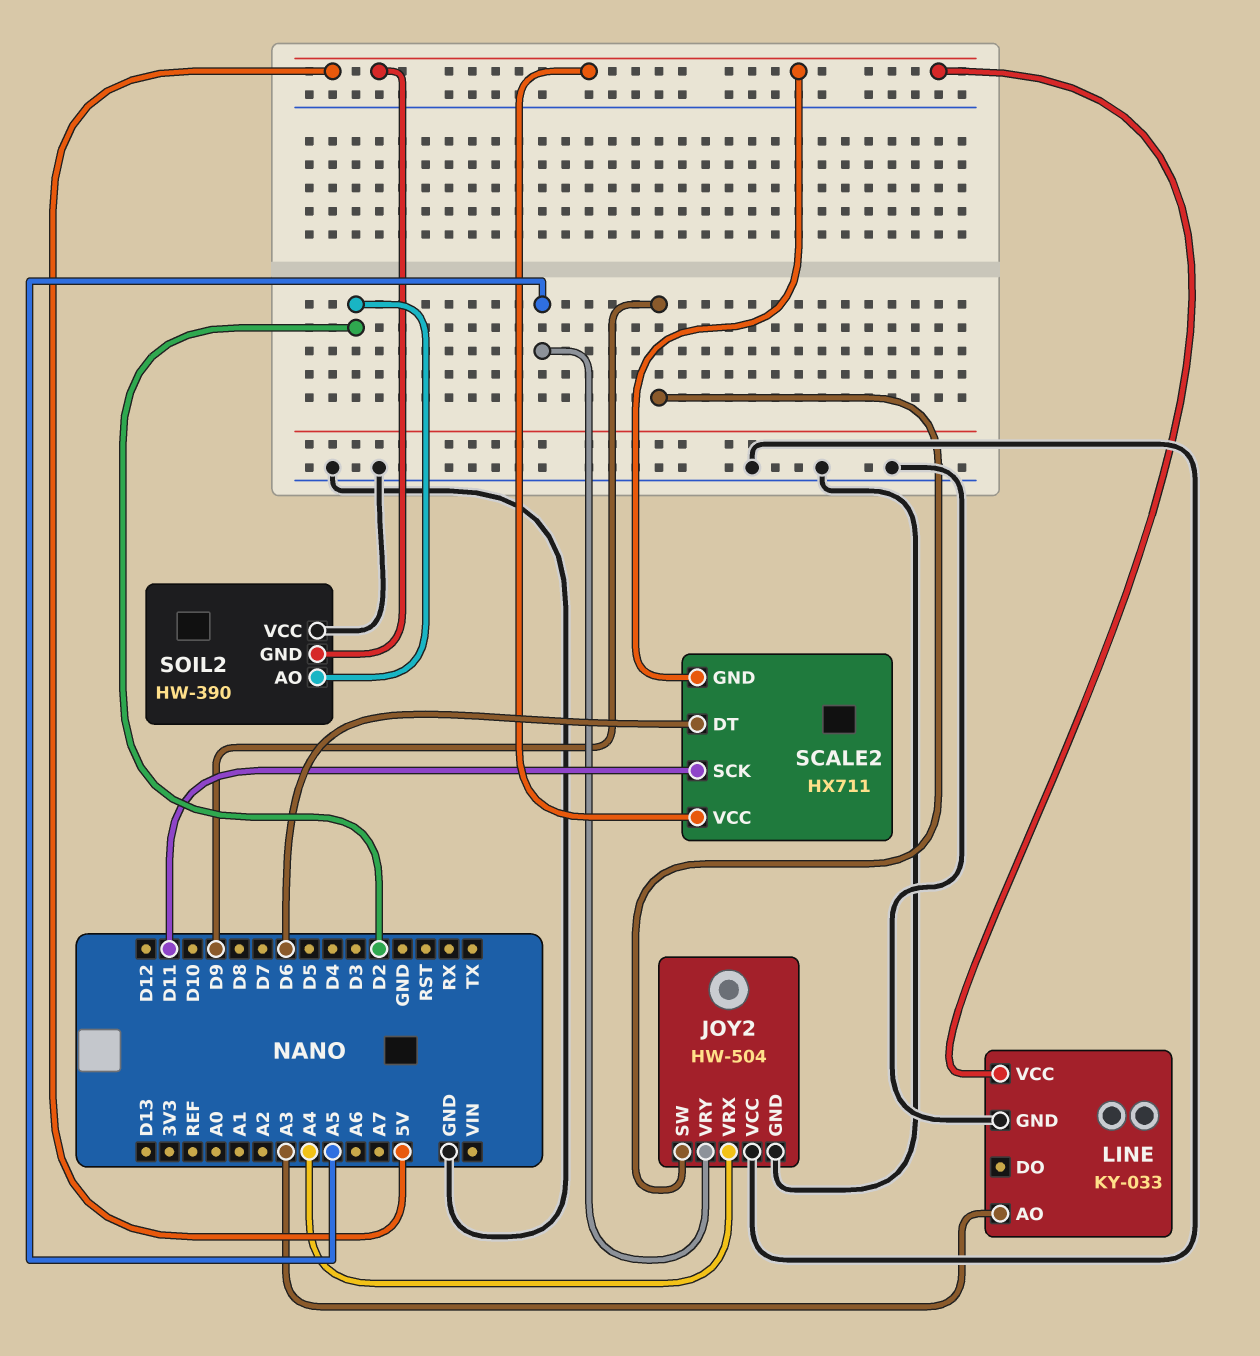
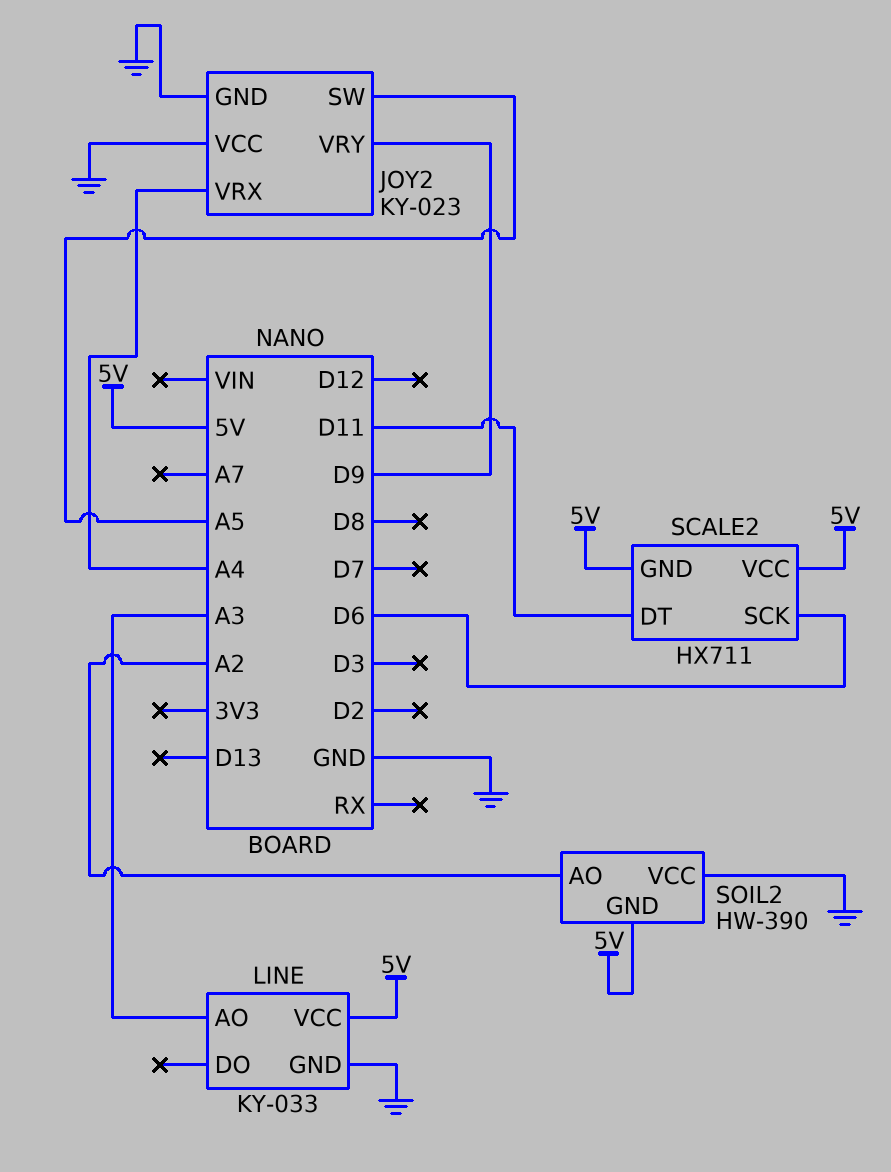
JOY2: HW-504 -> KY-023
JOY2 pin SW: D9 -> A5
JOY2 pin VRY: A5 -> D9
SCALE2 pin DT: D6 -> D11
SCALE2 pin SCK: D11 -> D6
SOIL2 pin AO: D2 -> A2

